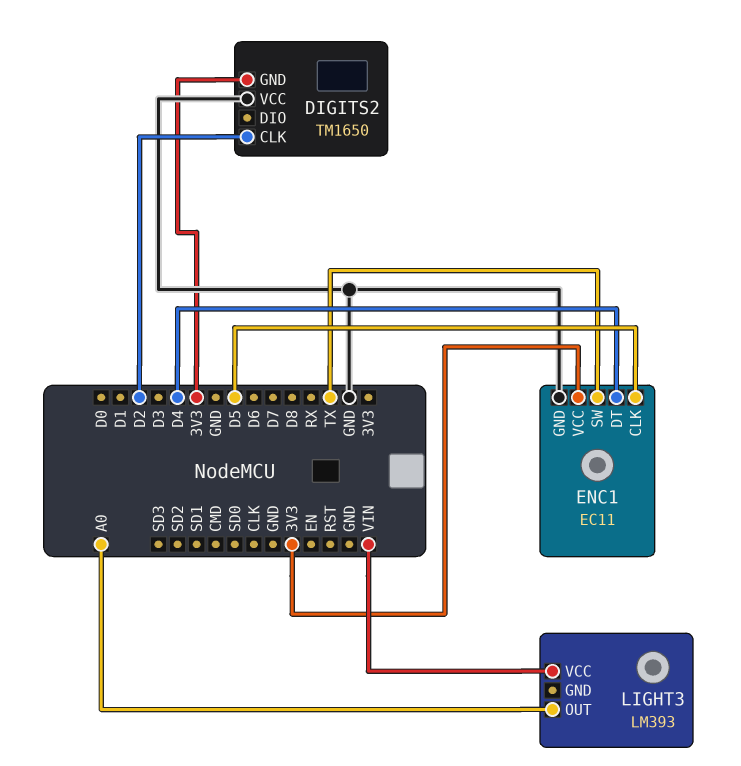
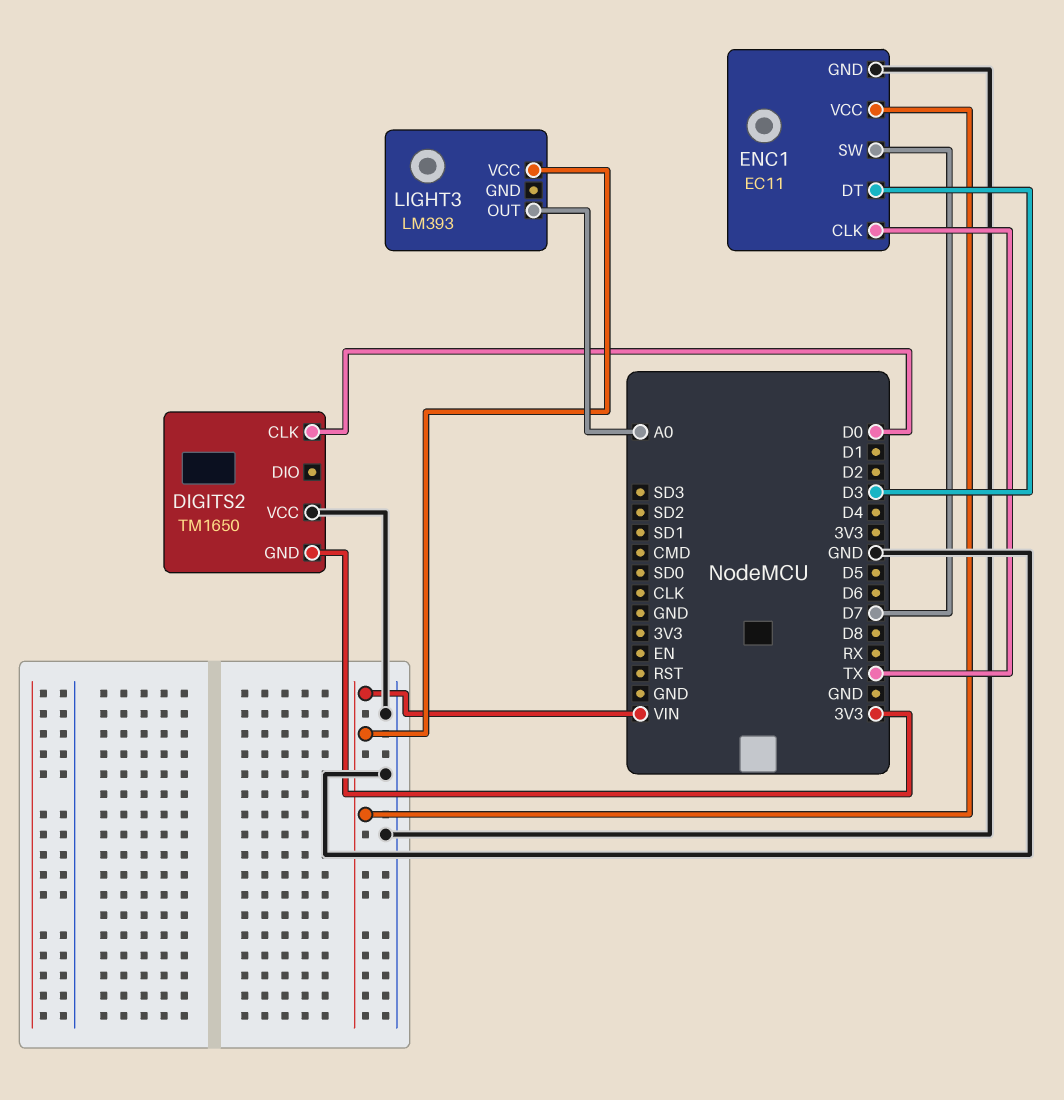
DIGITS2 pin CLK: D2 -> D0
ENC1 pin CLK: D5 -> TX
ENC1 pin DT: D4 -> D3
ENC1 pin SW: TX -> D7
ENC1 pin VCC: 3V3 -> VIN

